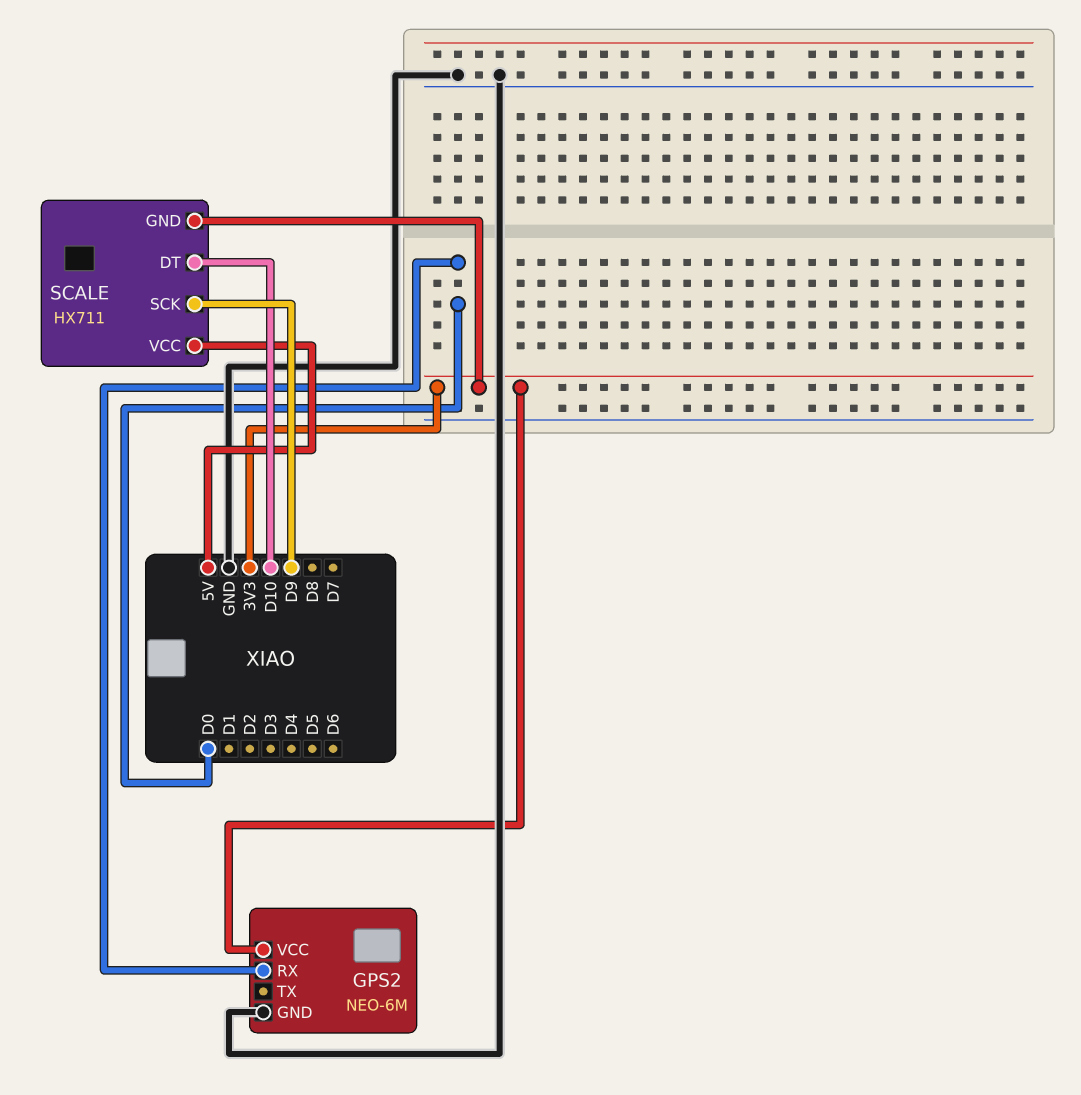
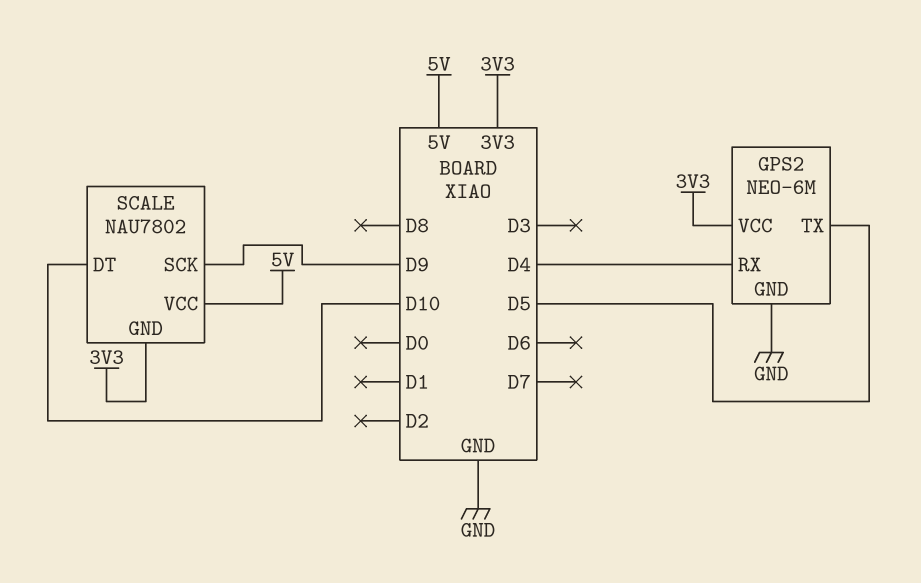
GPS2 pin RX: D0 -> D4
GPS2 pin TX: none -> D5
SCALE: HX711 -> NAU7802

